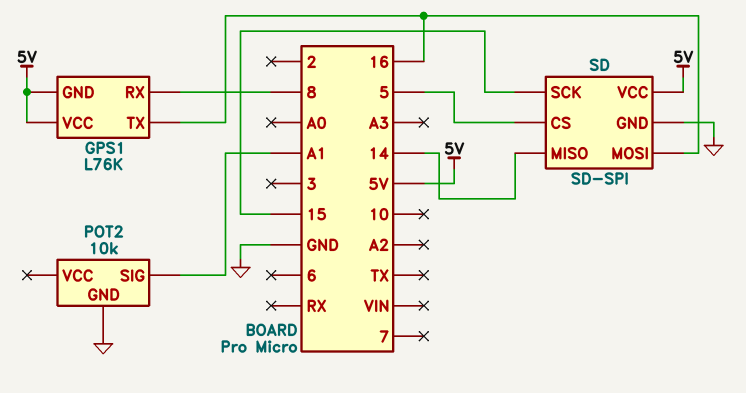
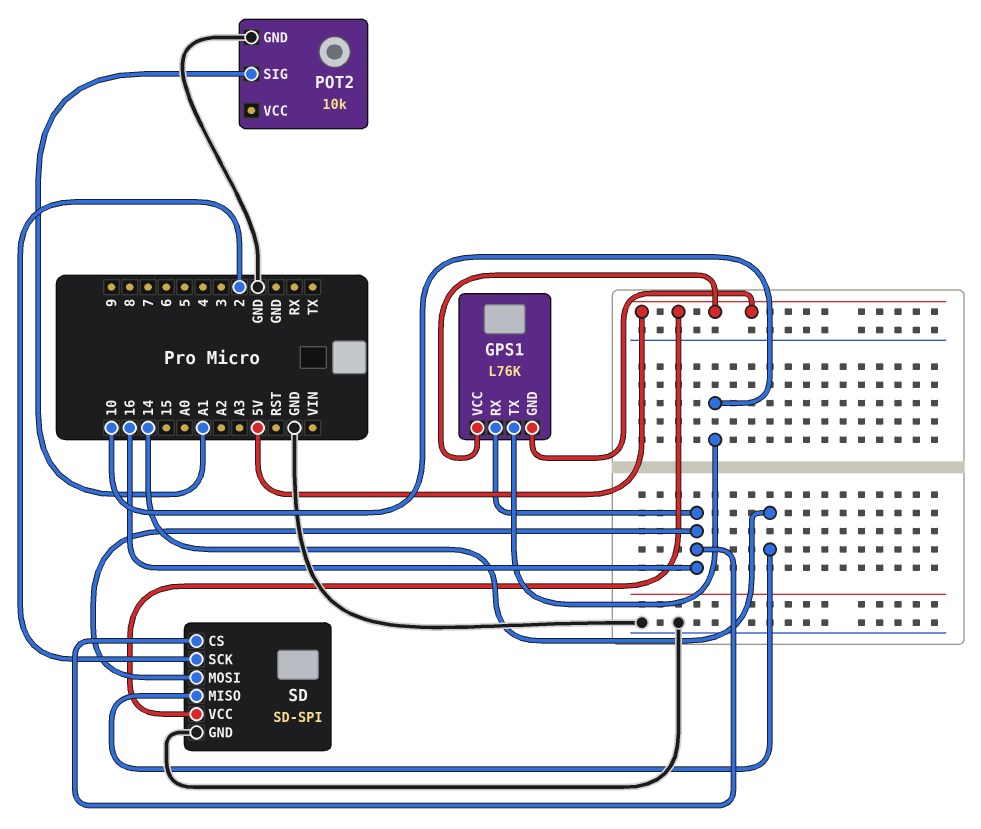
GPS1 pin RX: 8 -> 16
GPS1 pin TX: 16 -> 10
SD pin CS: 5 -> 16
SD pin SCK: 15 -> 2

